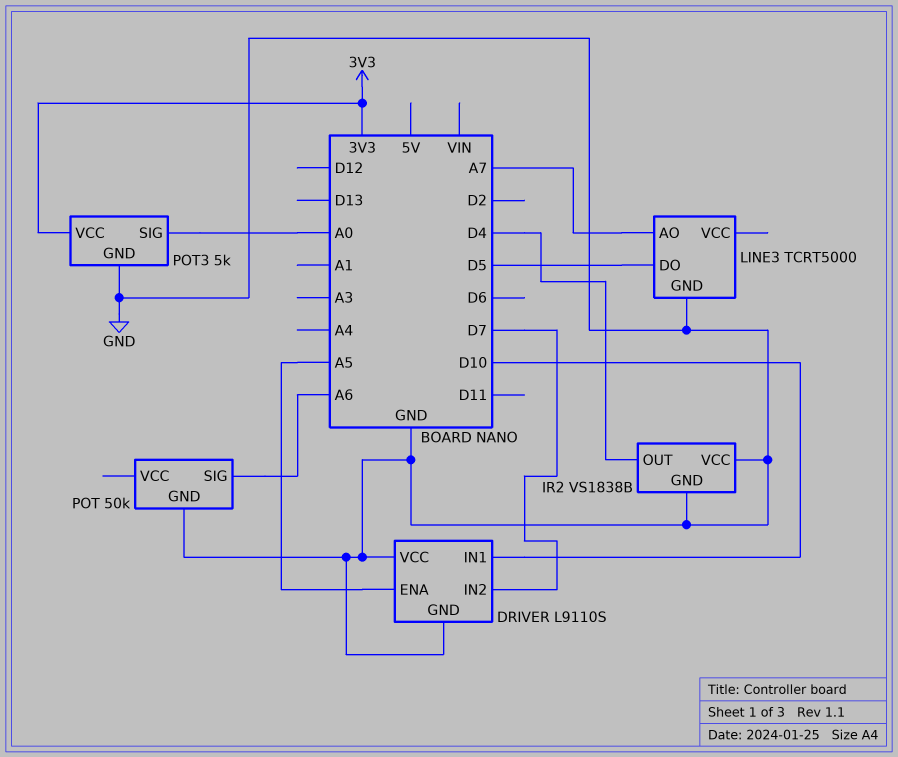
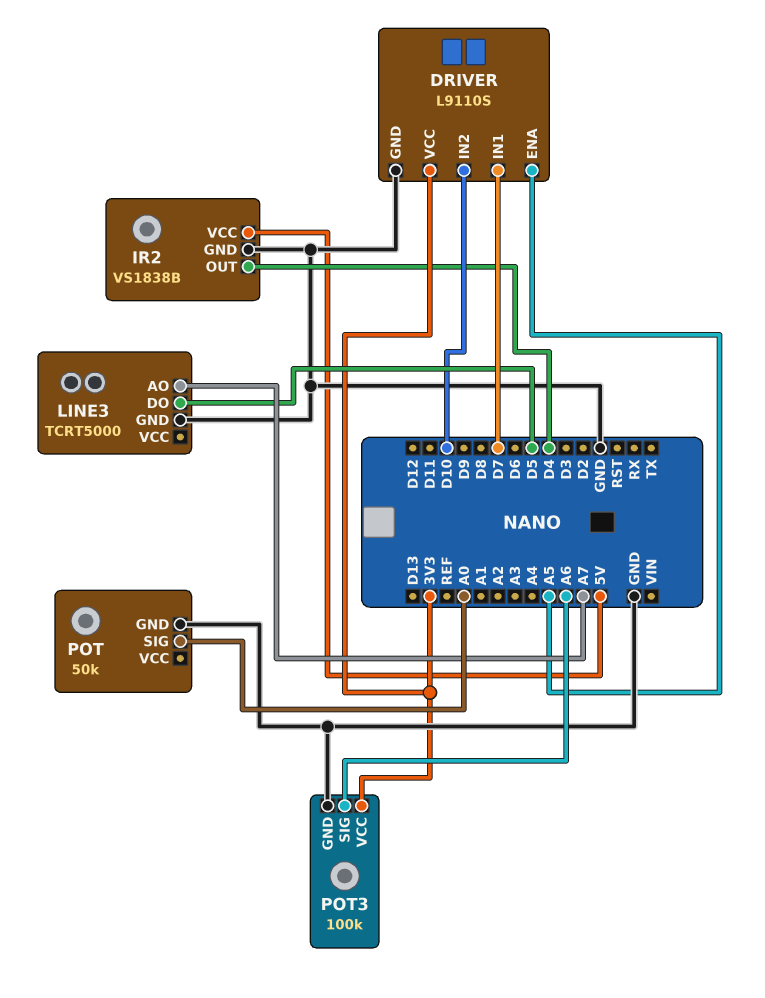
DRIVER pin IN1: D10 -> D7
DRIVER pin IN2: D7 -> D10
DRIVER pin VCC: GND -> 3V3
IR2 pin VCC: GND -> 5V
POT pin SIG: A6 -> A0
POT3: 5k -> 100k
POT3 pin SIG: A0 -> A6

